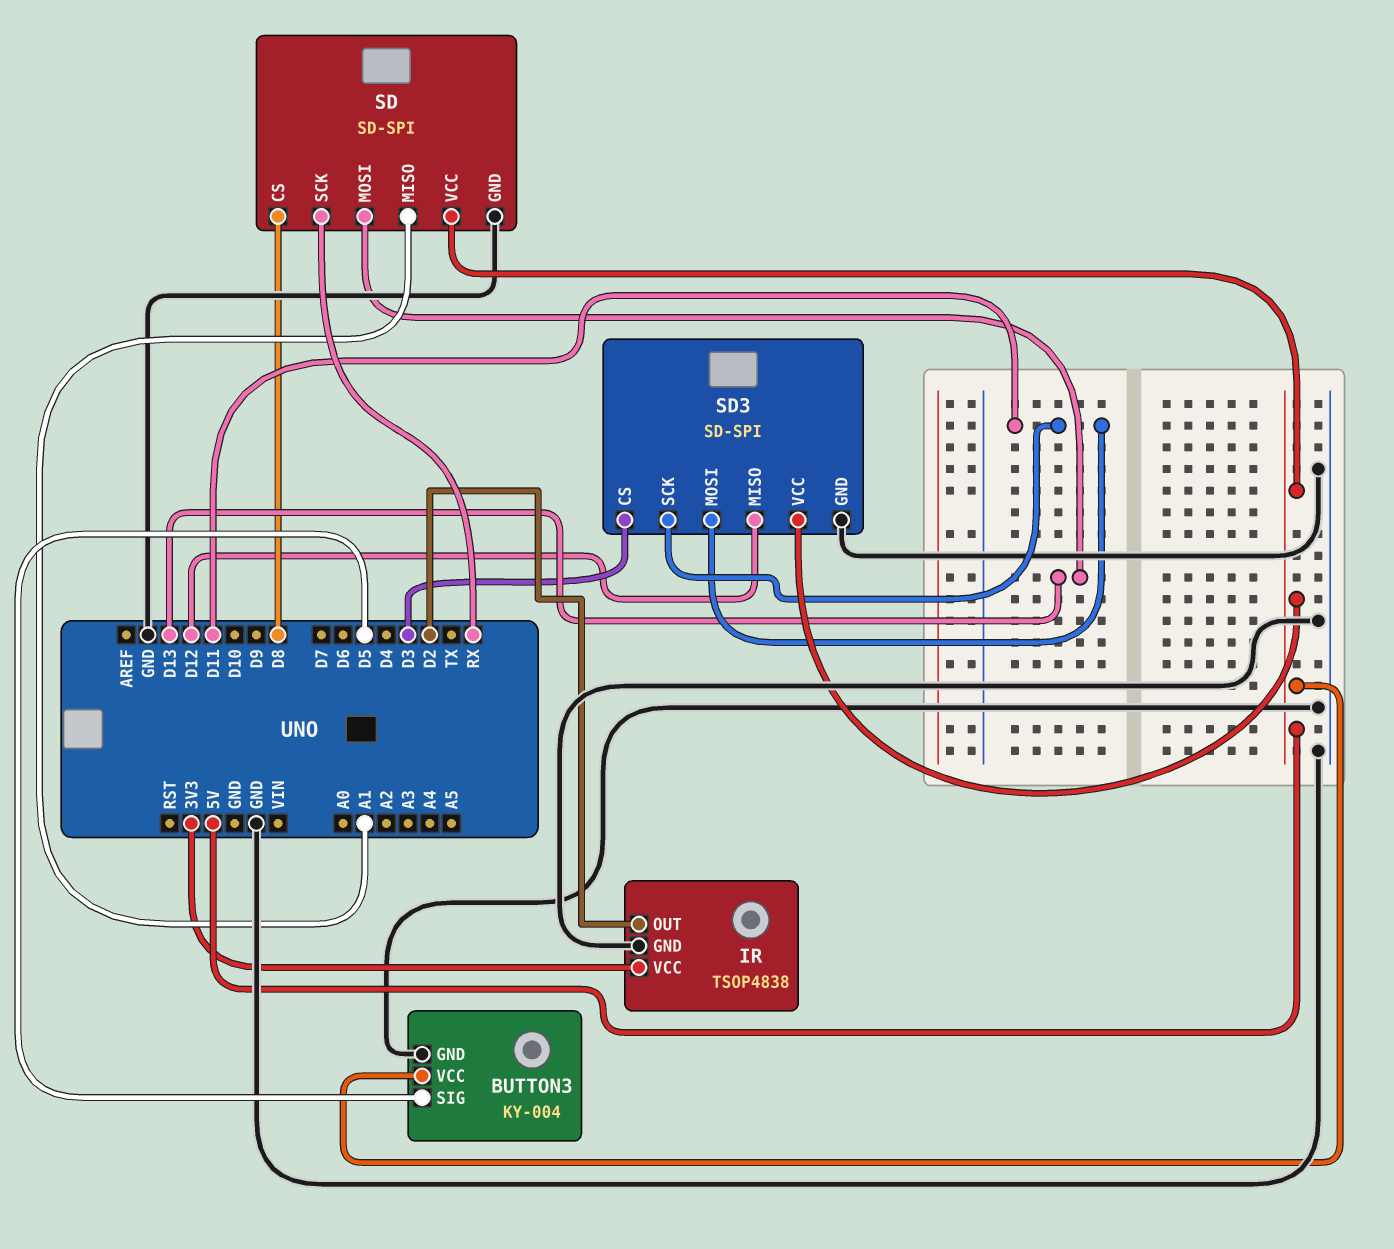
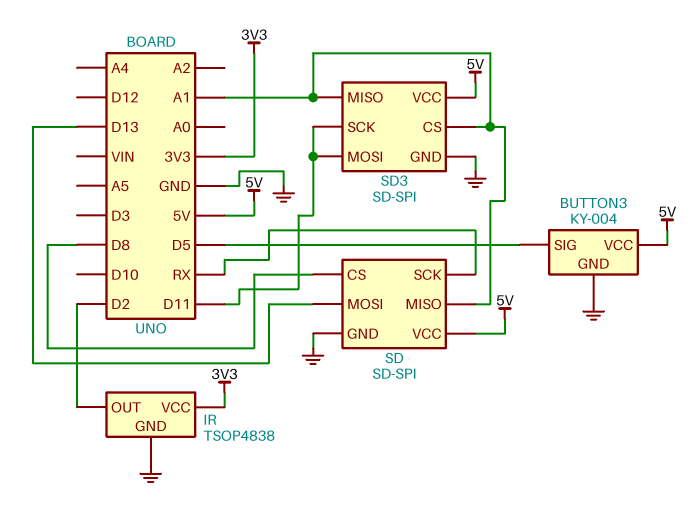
SD3 pin CS: D3 -> A1
SD3 pin MISO: D12 -> A1

